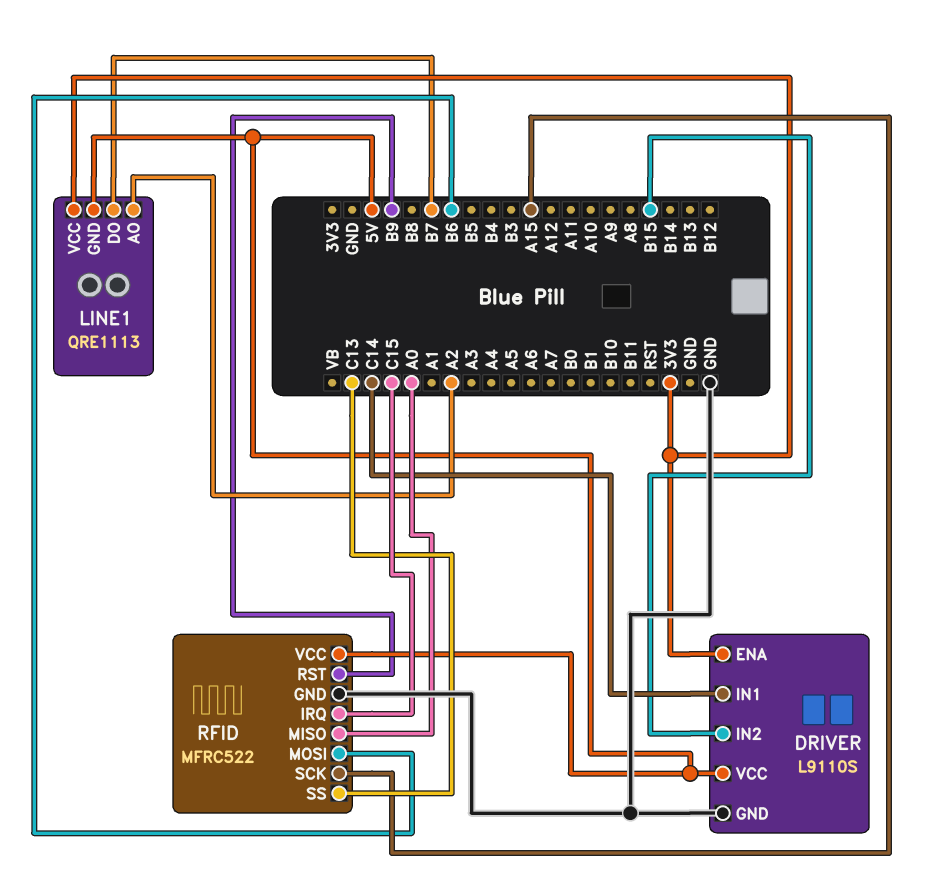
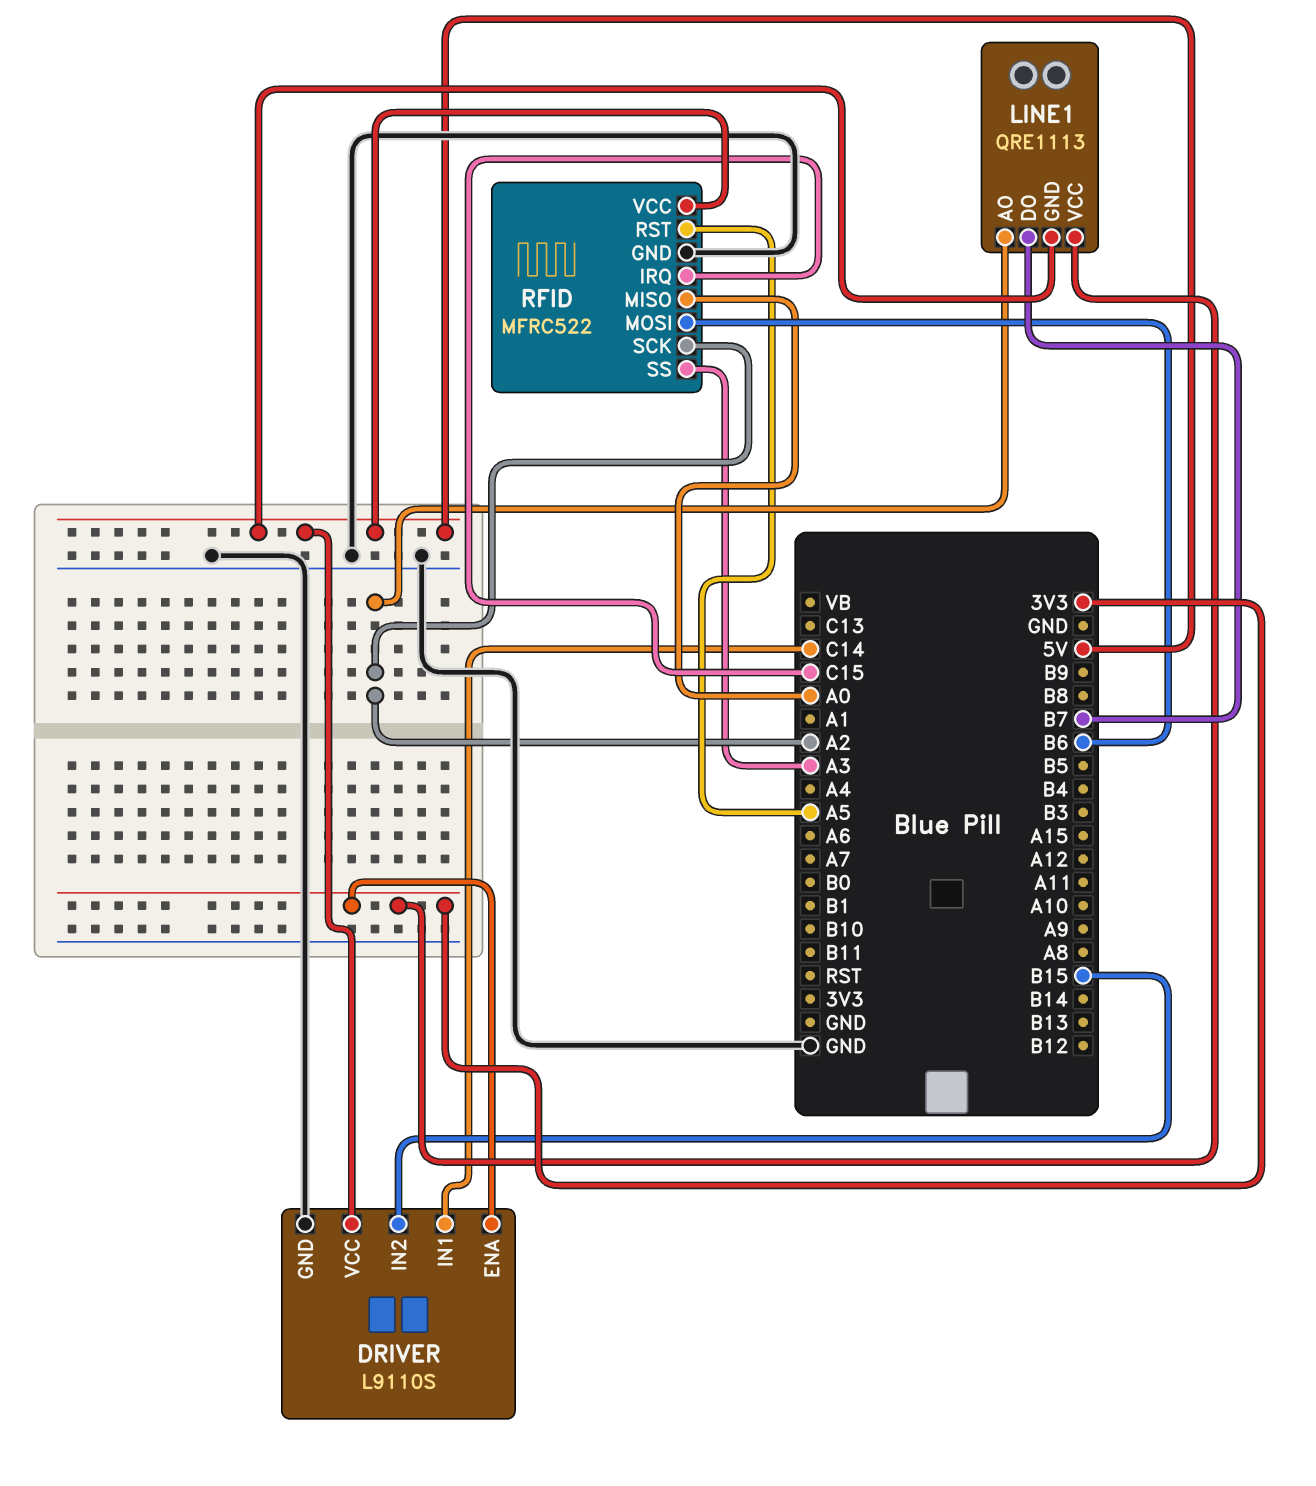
RFID pin RST: B9 -> A5
RFID pin SCK: A15 -> A2
RFID pin SS: C13 -> A3

